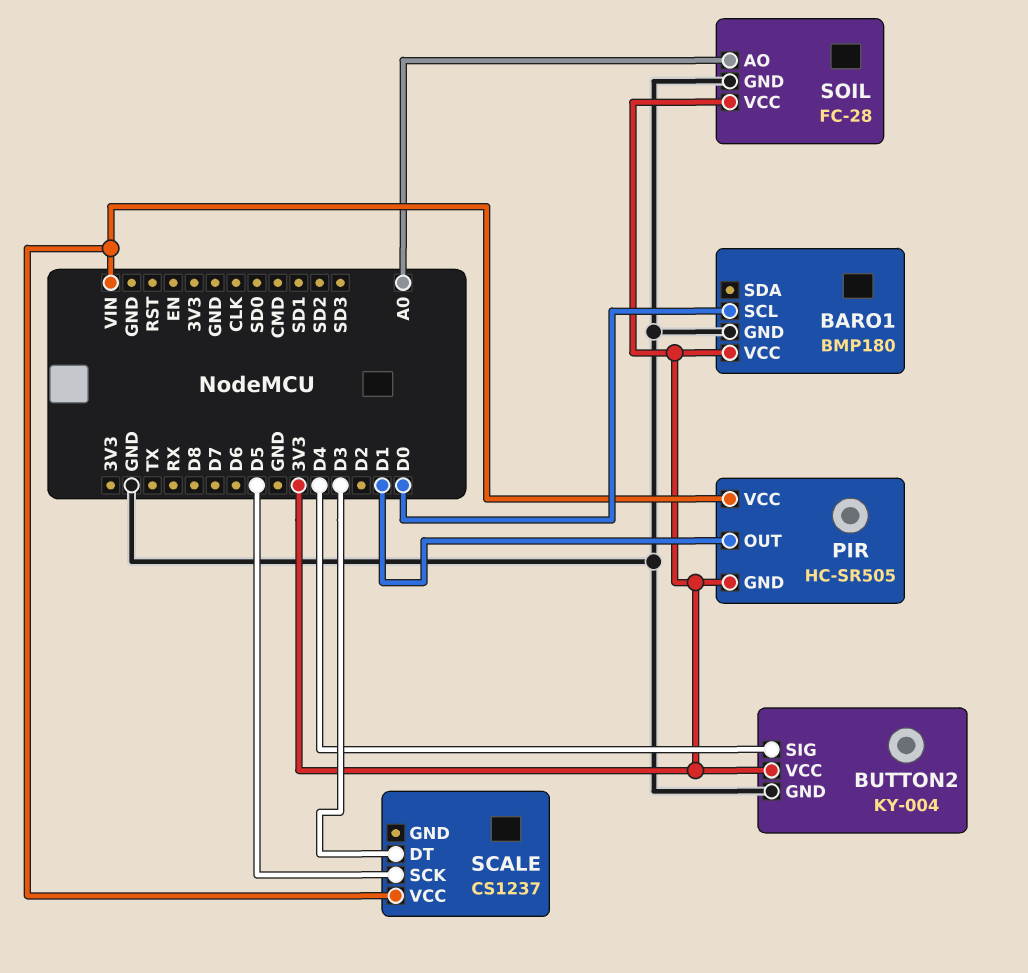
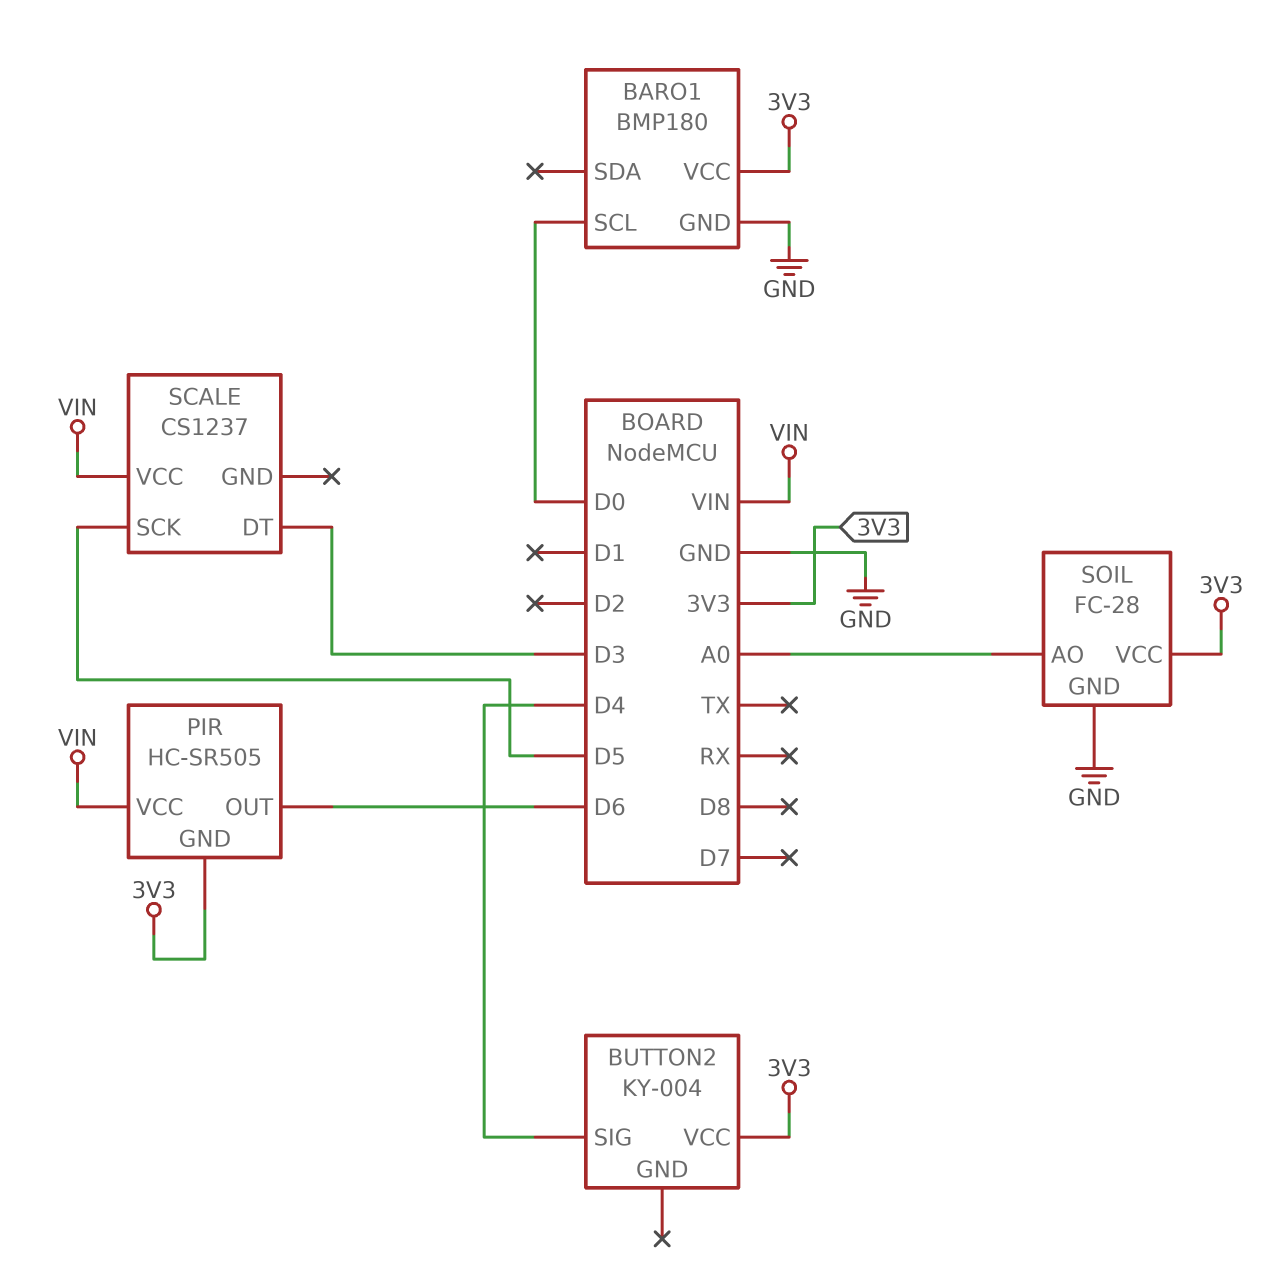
BUTTON2 pin GND: GND -> none
PIR pin OUT: D1 -> D6

